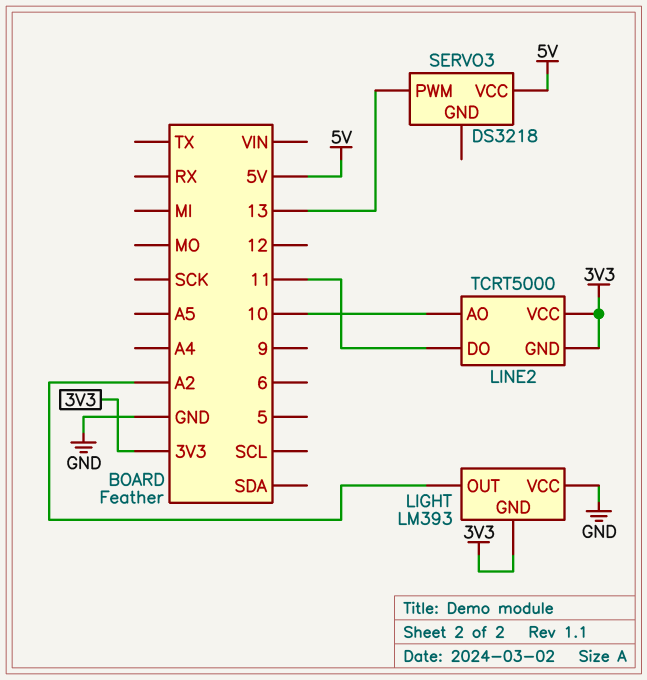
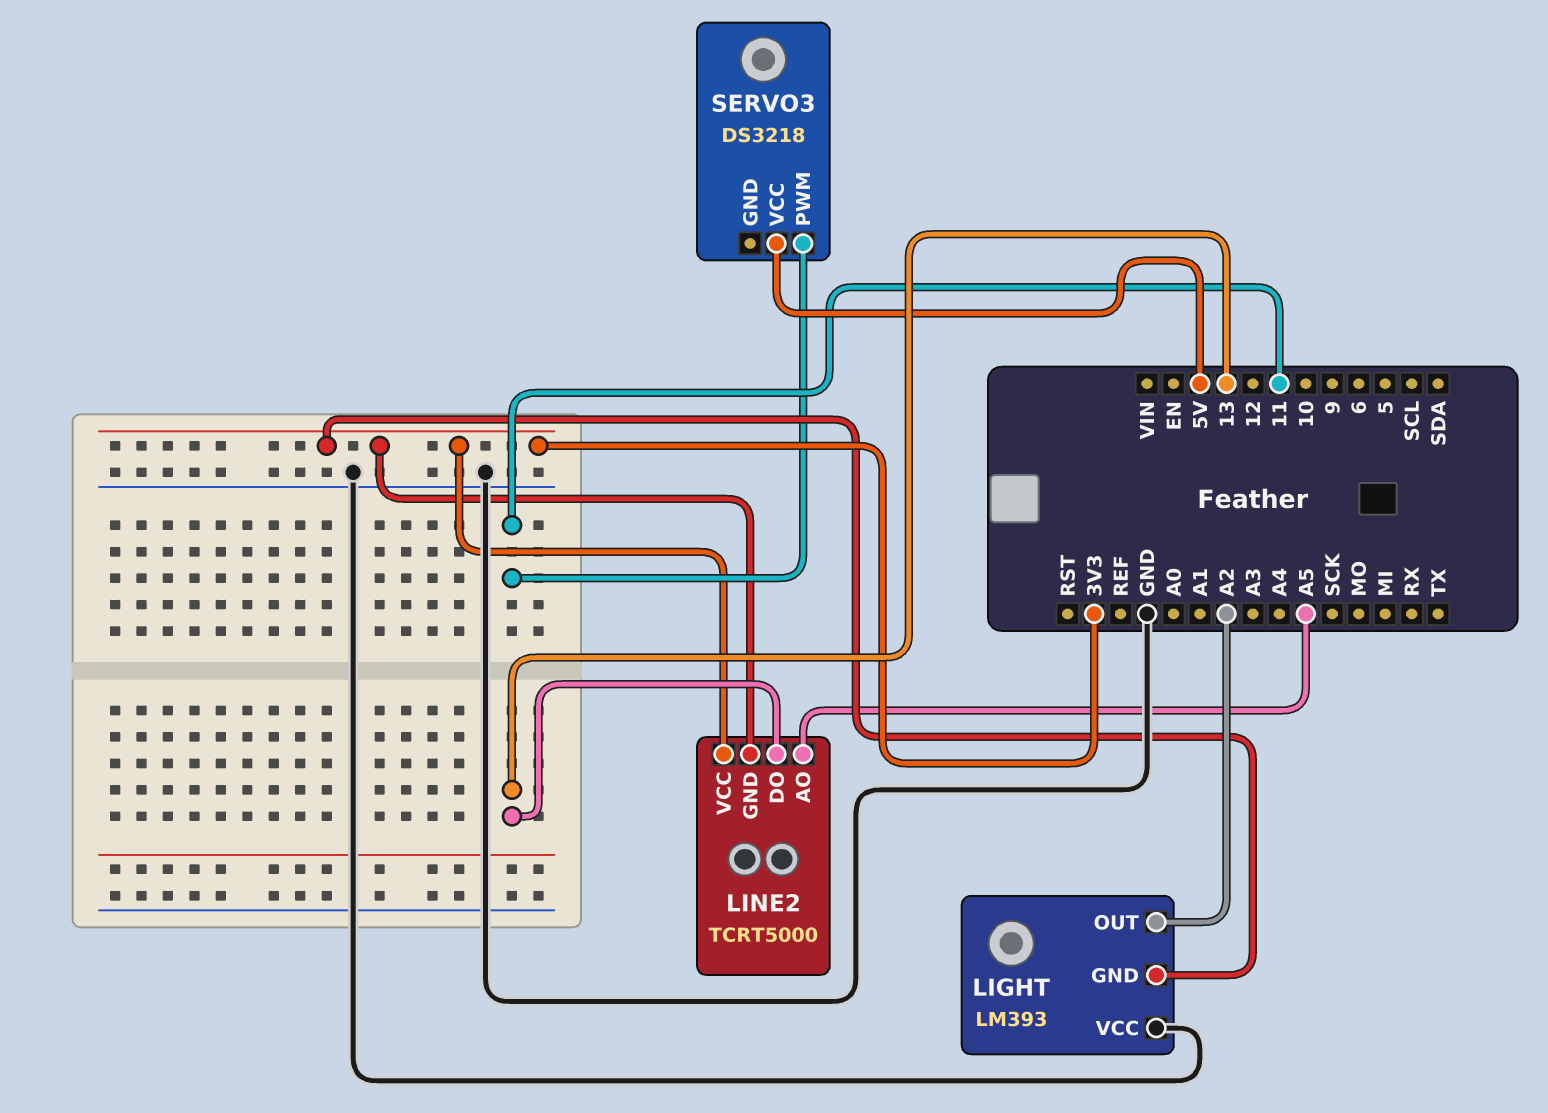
LINE2 pin AO: 10 -> A5
LINE2 pin DO: 11 -> 13
SERVO3 pin PWM: 13 -> 11

